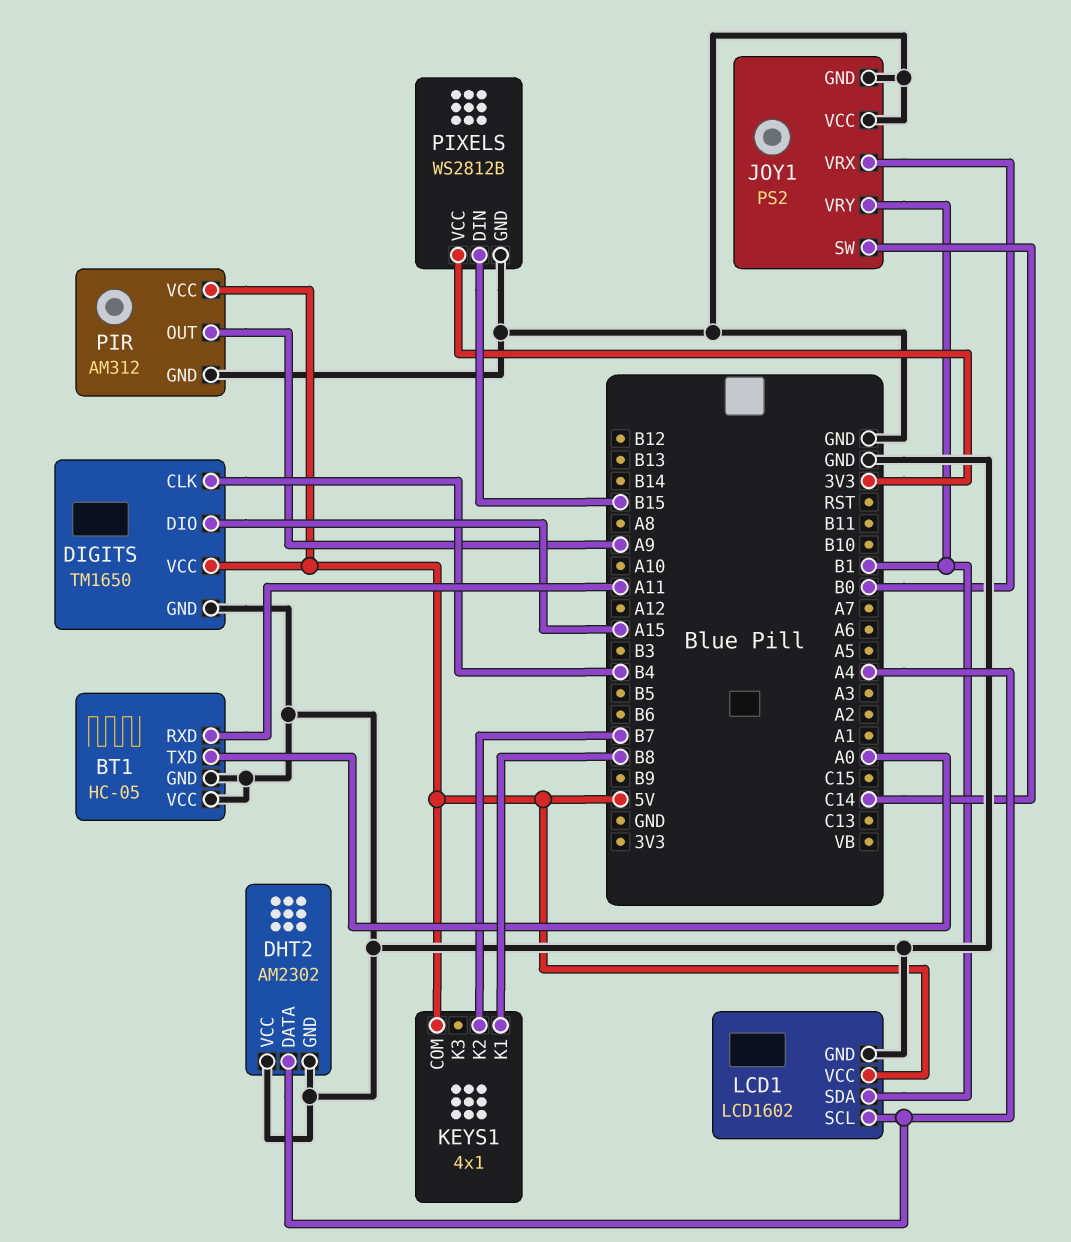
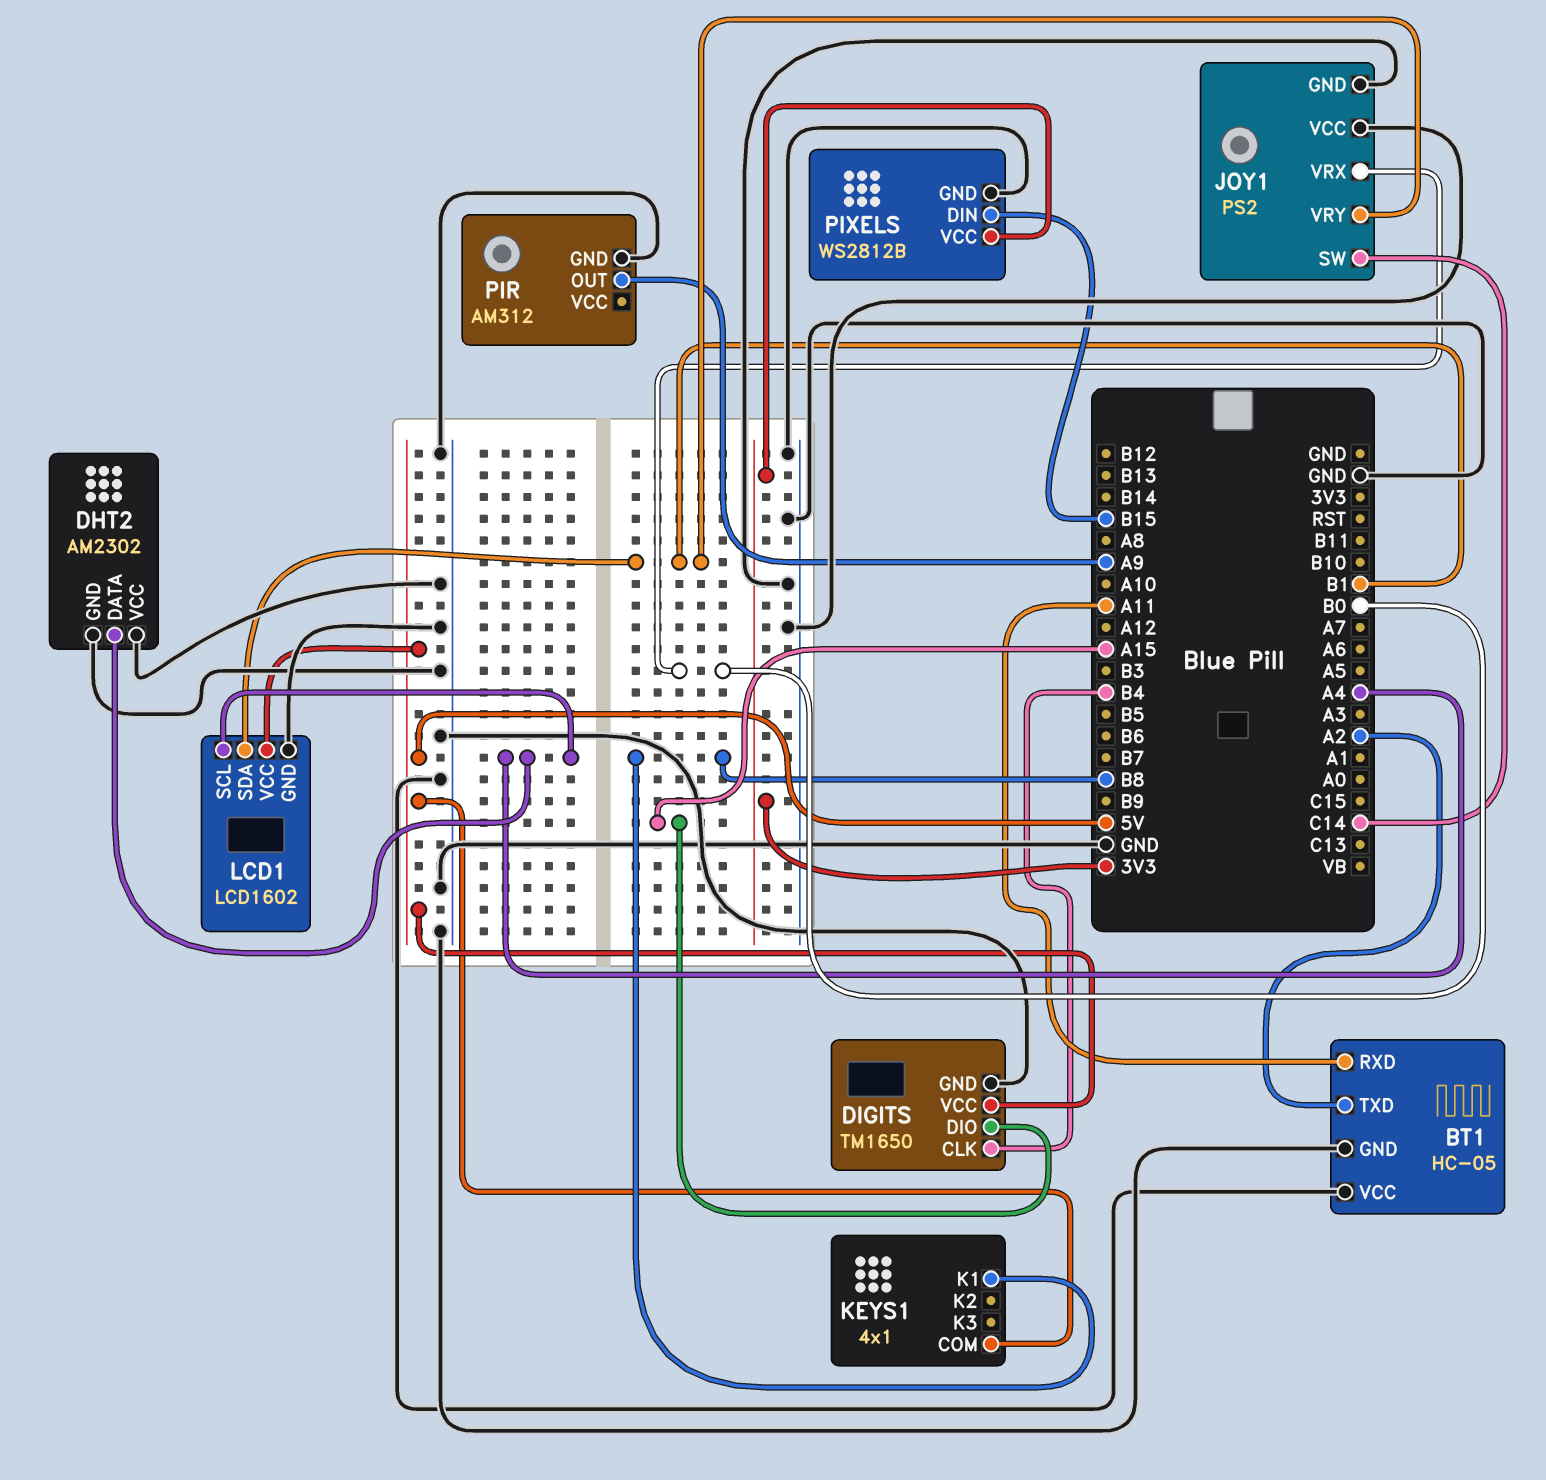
BT1 pin TXD: A0 -> A2
KEYS1 pin K2: B7 -> none
PIR pin VCC: 5V -> none

